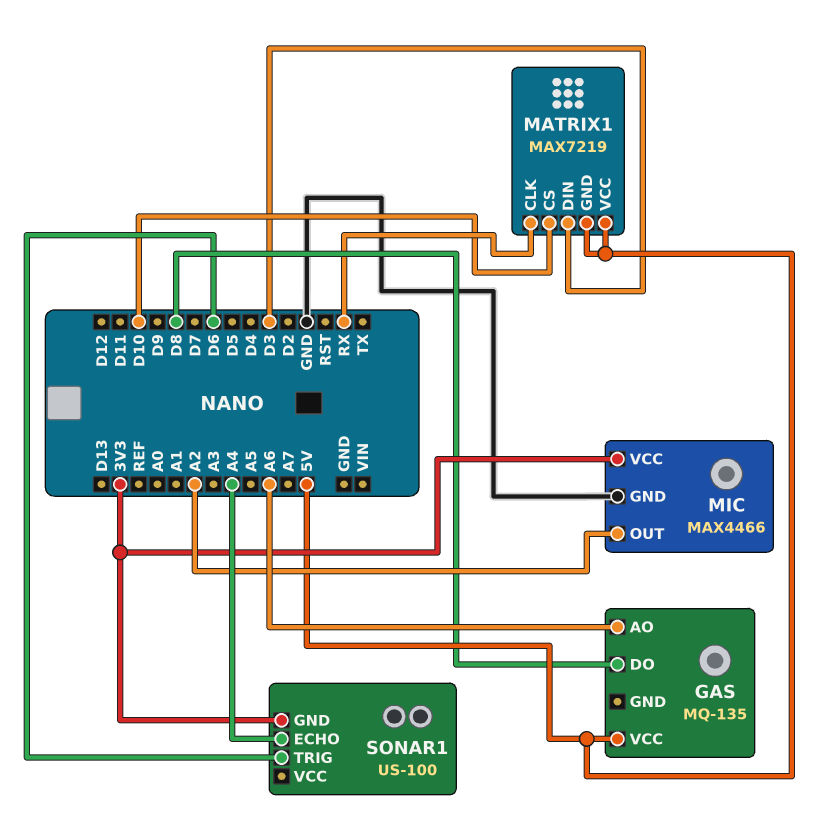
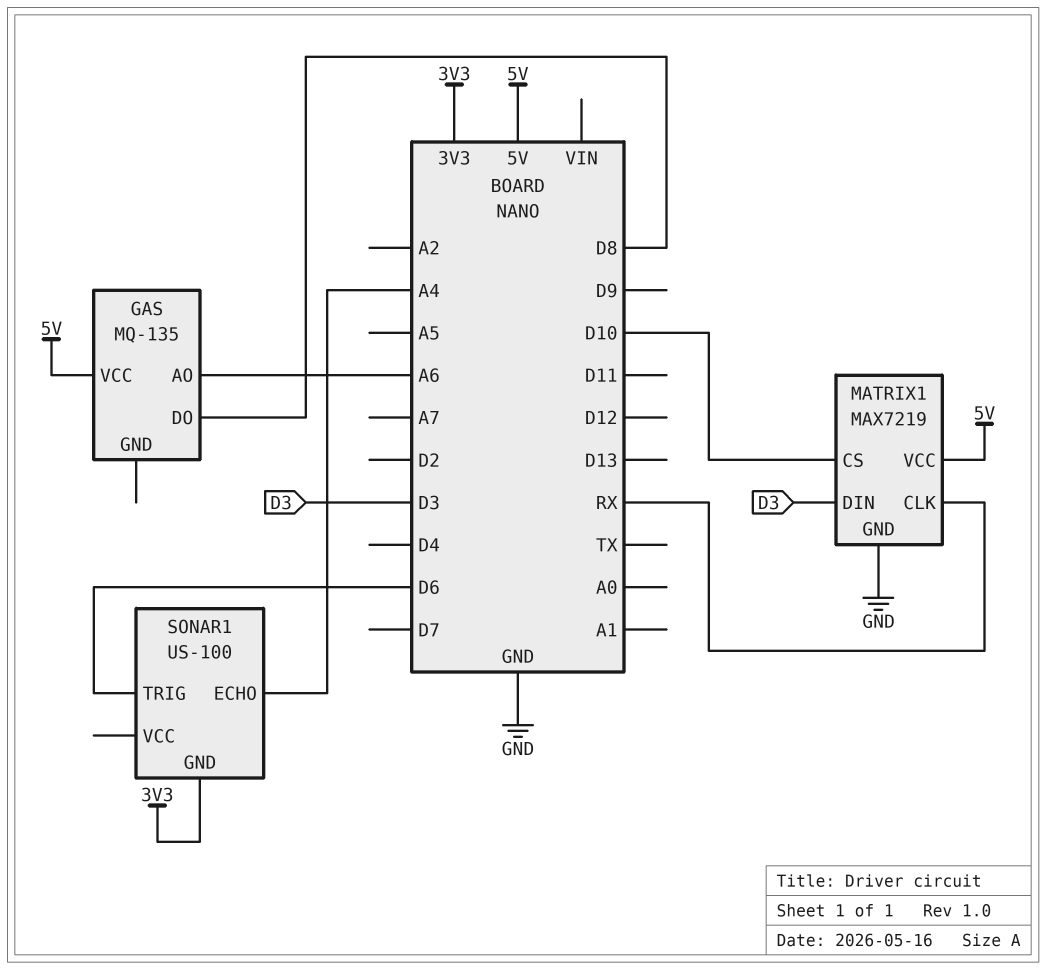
MATRIX1 pin GND: 5V -> GND
MIC: MAX4466 -> none
MIC pin GND: GND -> none
MIC pin OUT: A2 -> none
MIC pin VCC: 3V3 -> none

